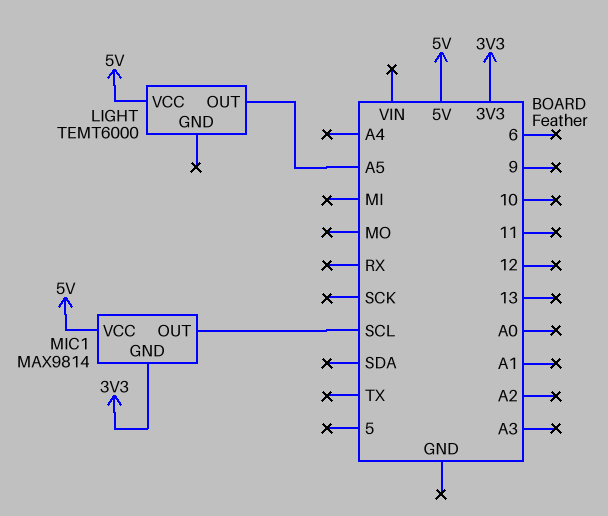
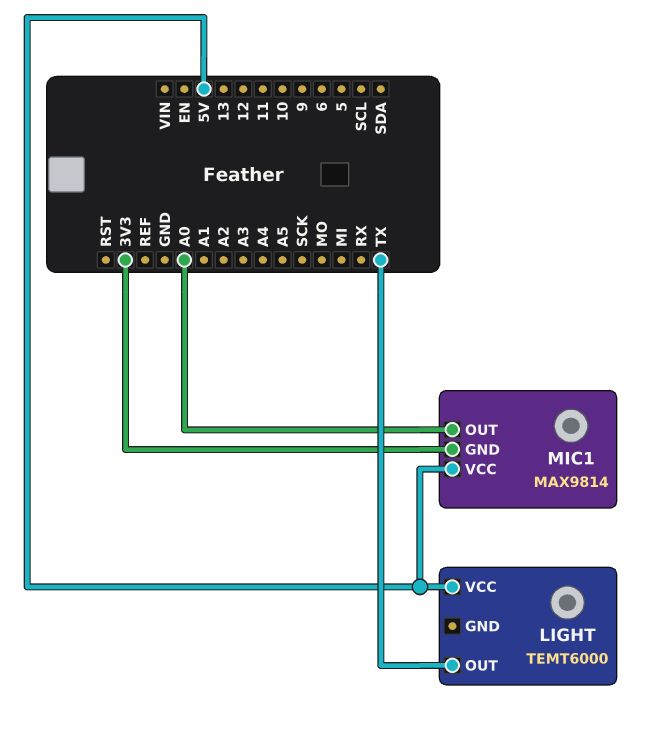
LIGHT pin OUT: A5 -> TX
MIC1 pin OUT: SCL -> A0

